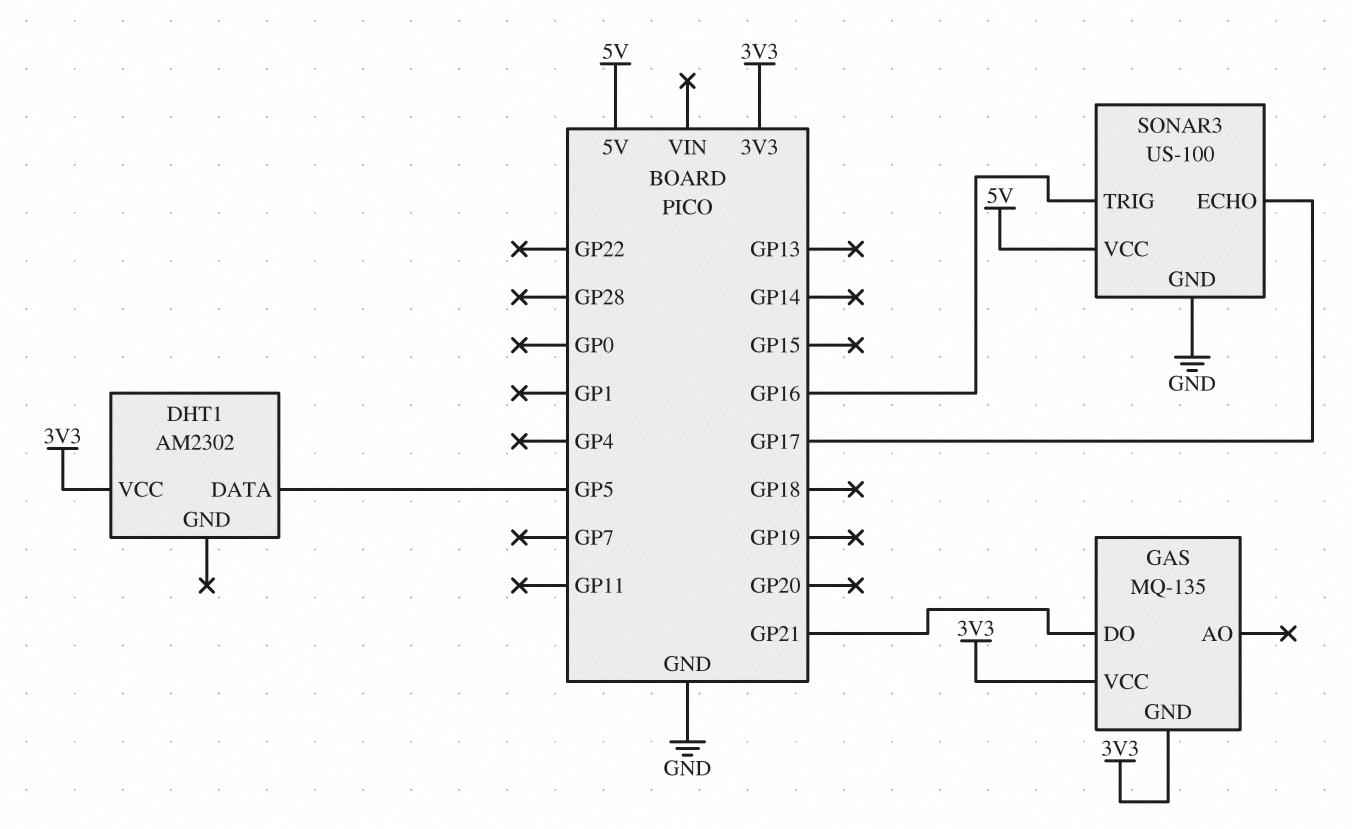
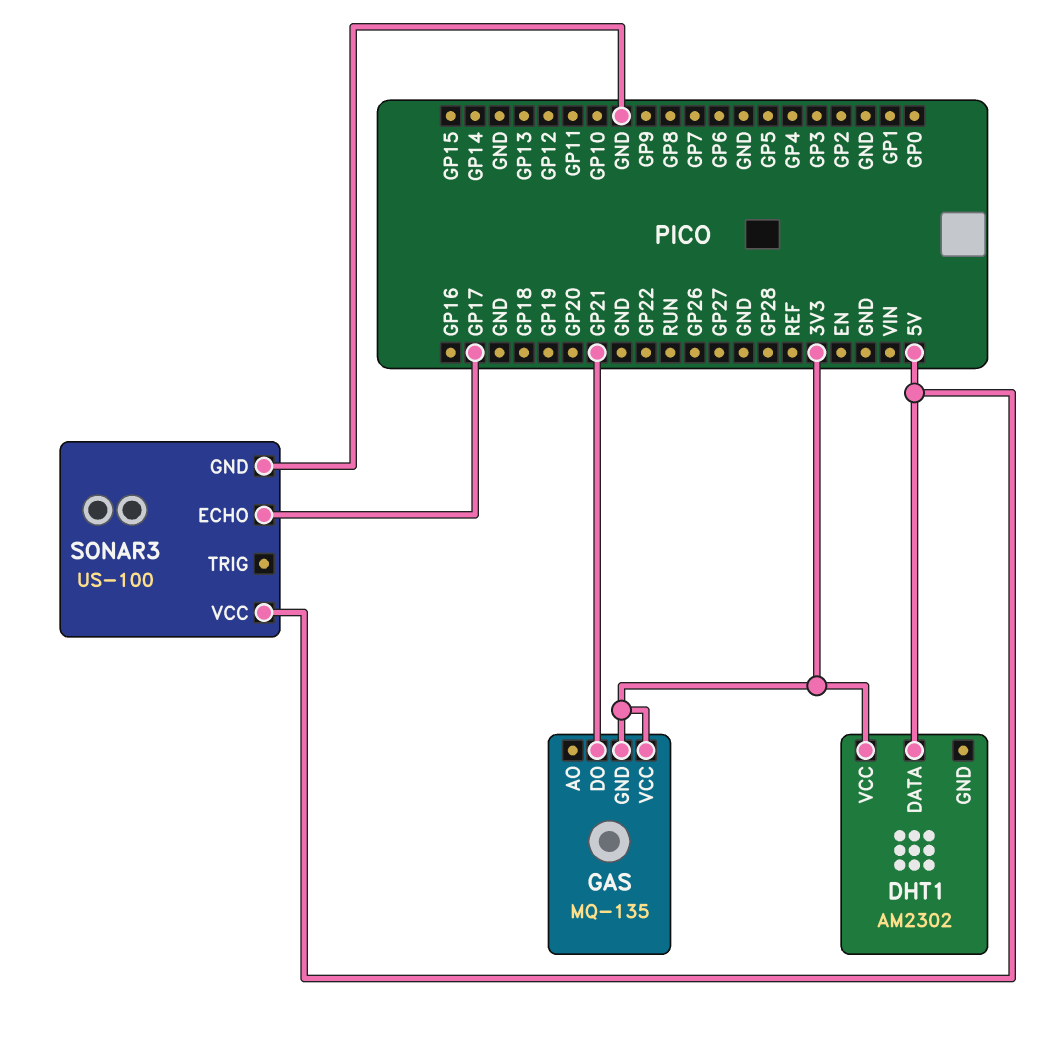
DHT1 pin DATA: GP5 -> 5V
SONAR3 pin TRIG: GP16 -> none

